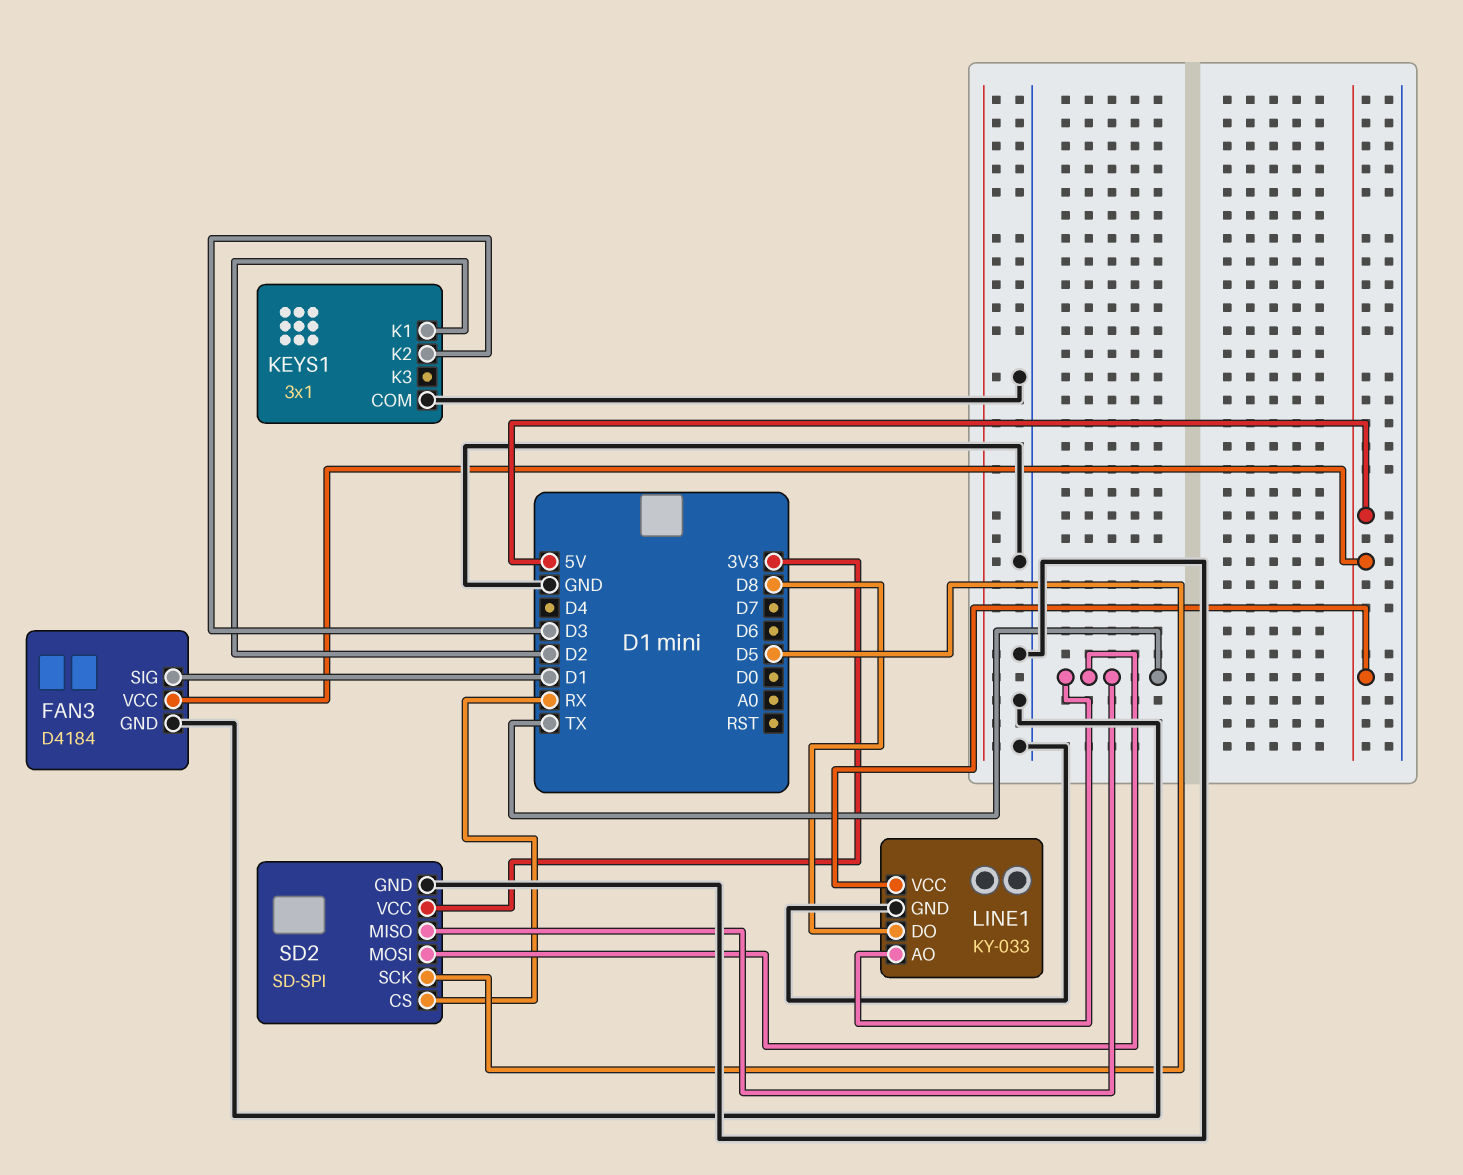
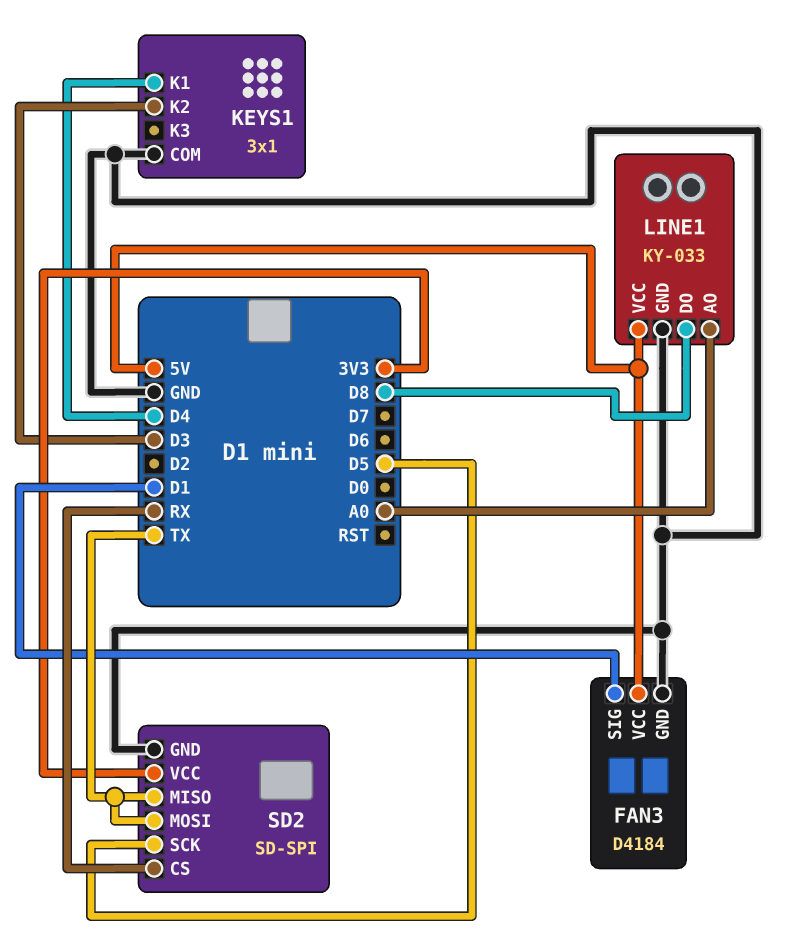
KEYS1 pin K1: D2 -> D4
LINE1 pin AO: TX -> A0

